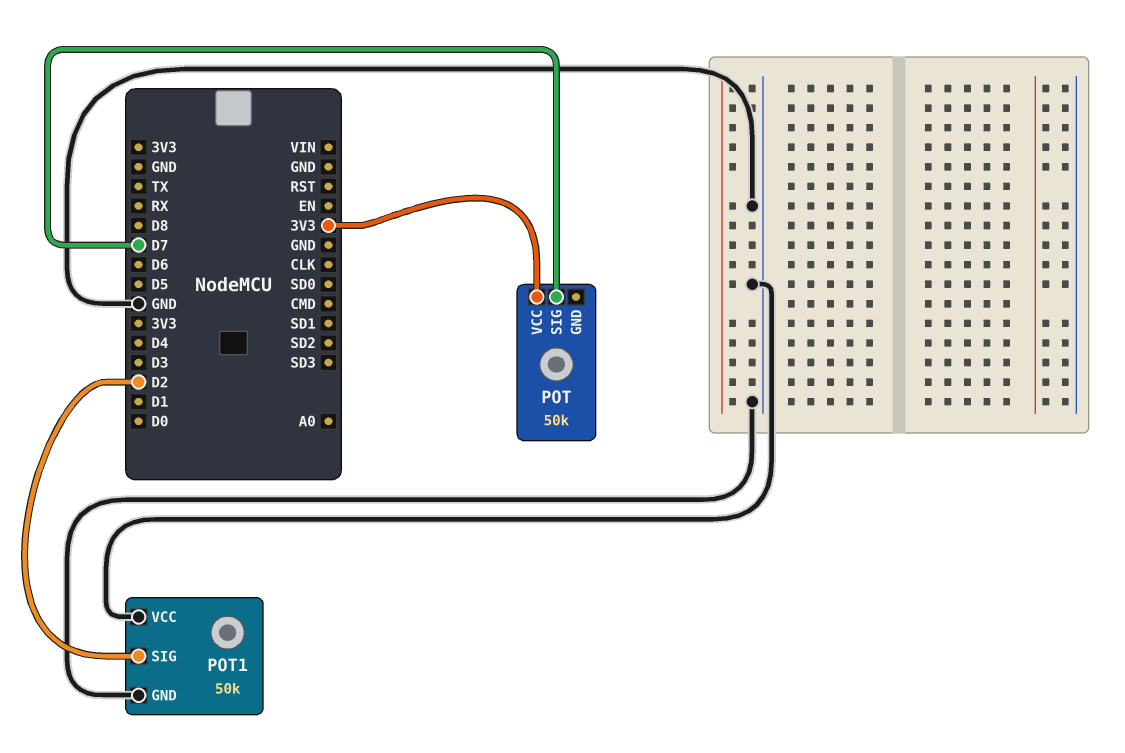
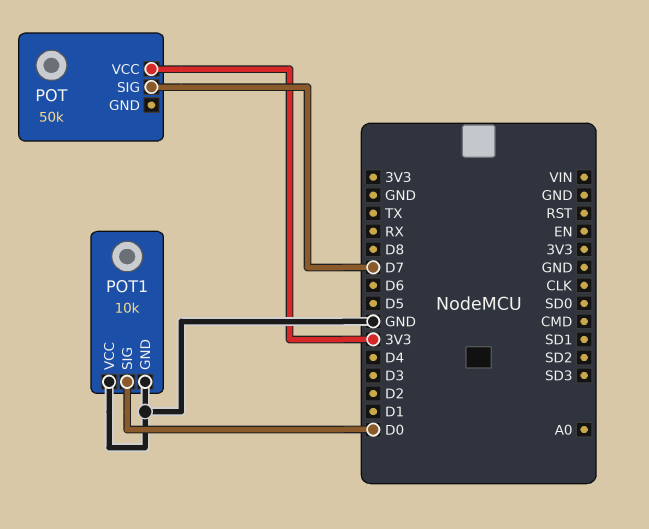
POT1: 50k -> 10k
POT1 pin SIG: D2 -> D0

